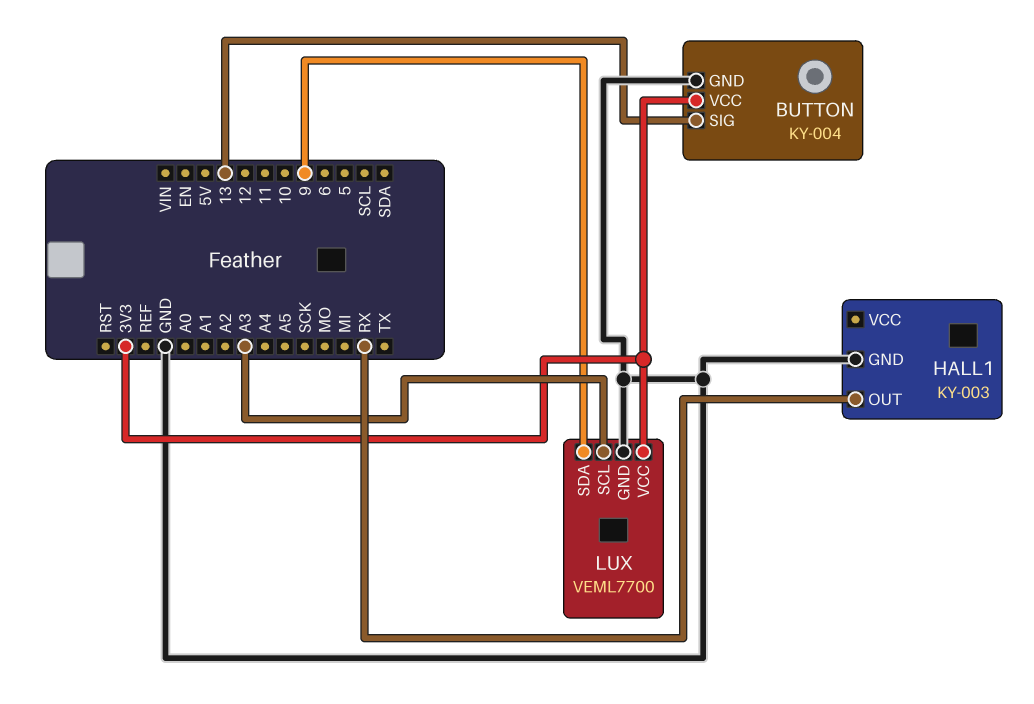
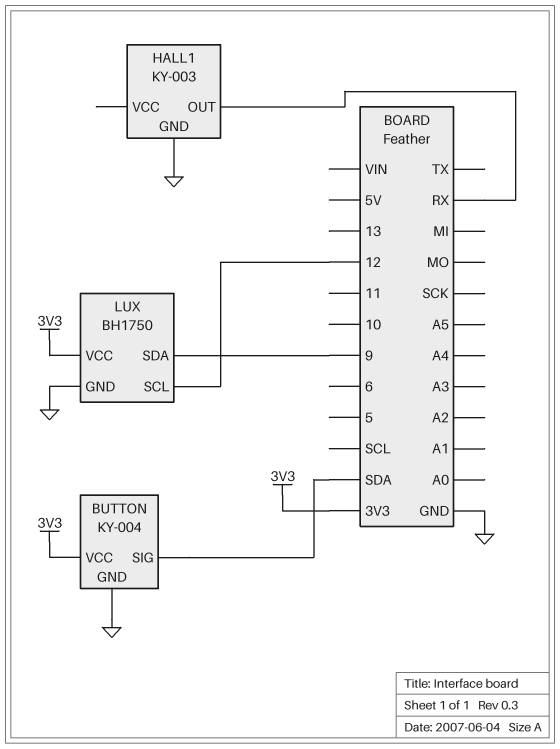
BUTTON pin SIG: 13 -> SDA
LUX: VEML7700 -> BH1750
LUX pin SCL: A3 -> 12

